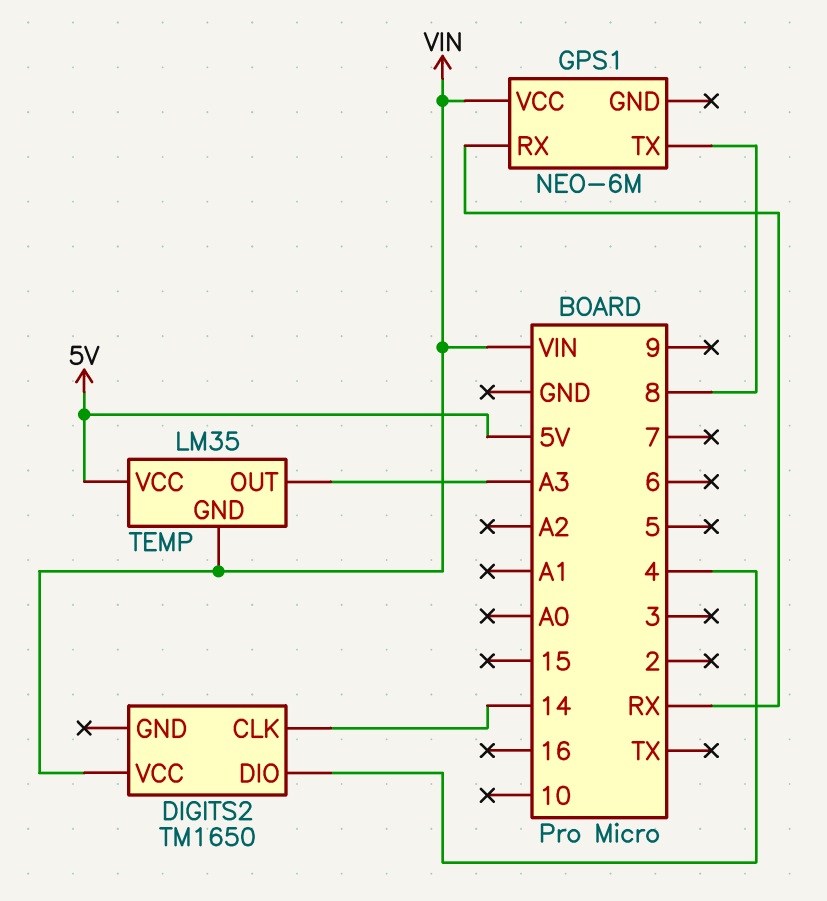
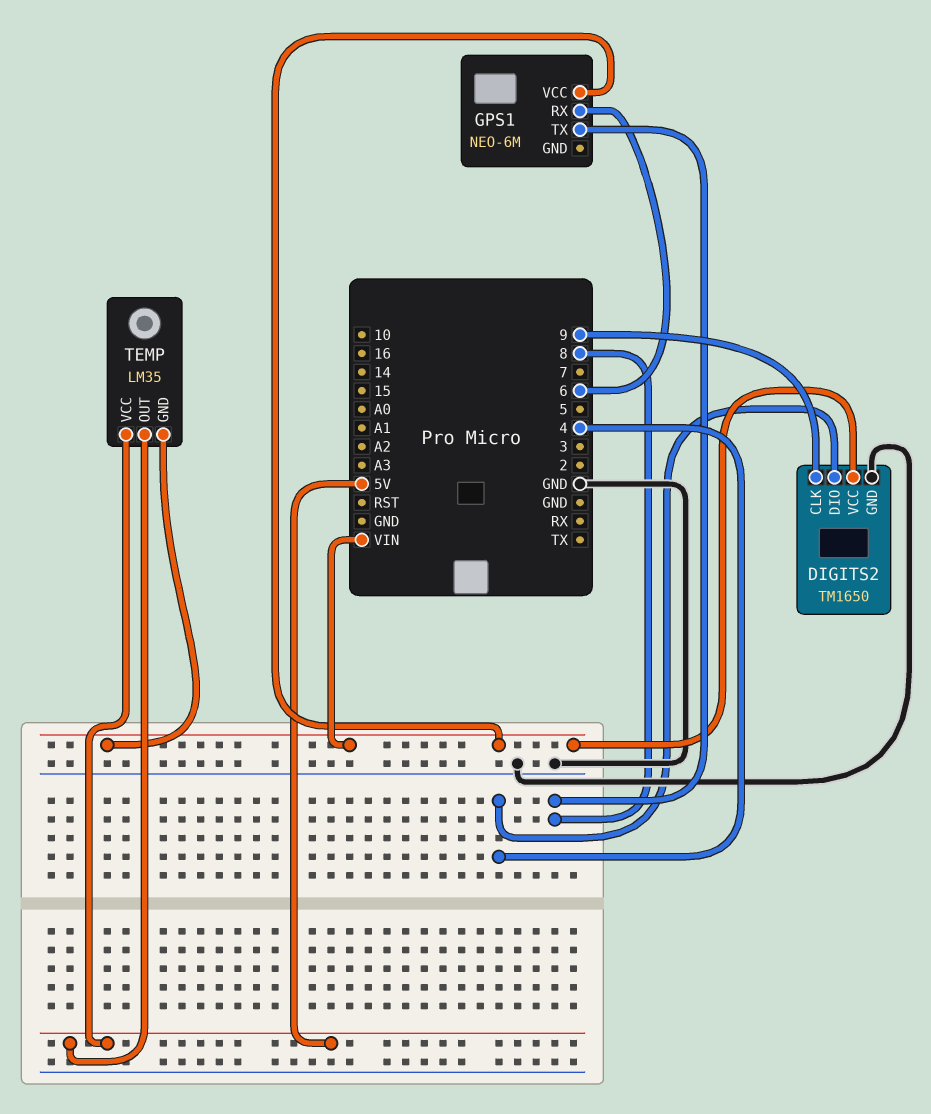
DIGITS2 pin CLK: 14 -> 9
DIGITS2 pin GND: none -> GND
GPS1 pin RX: RX -> 6
TEMP pin OUT: A3 -> 5V

